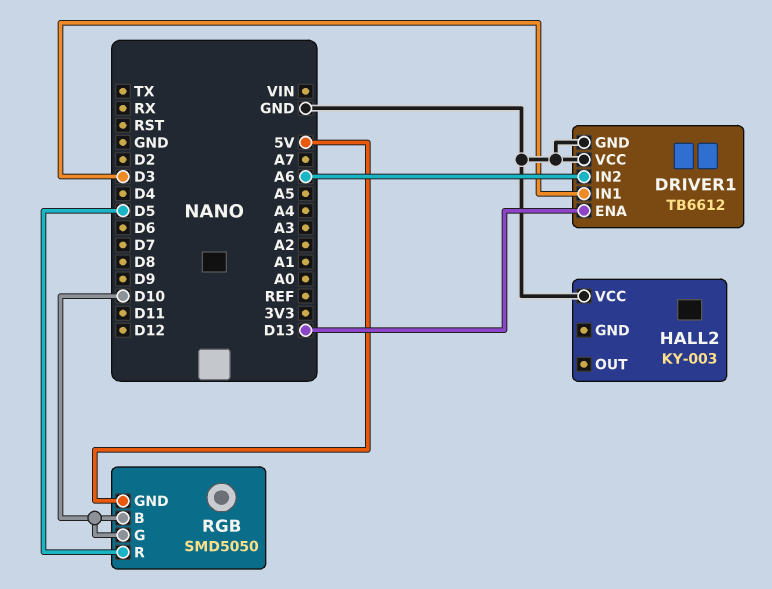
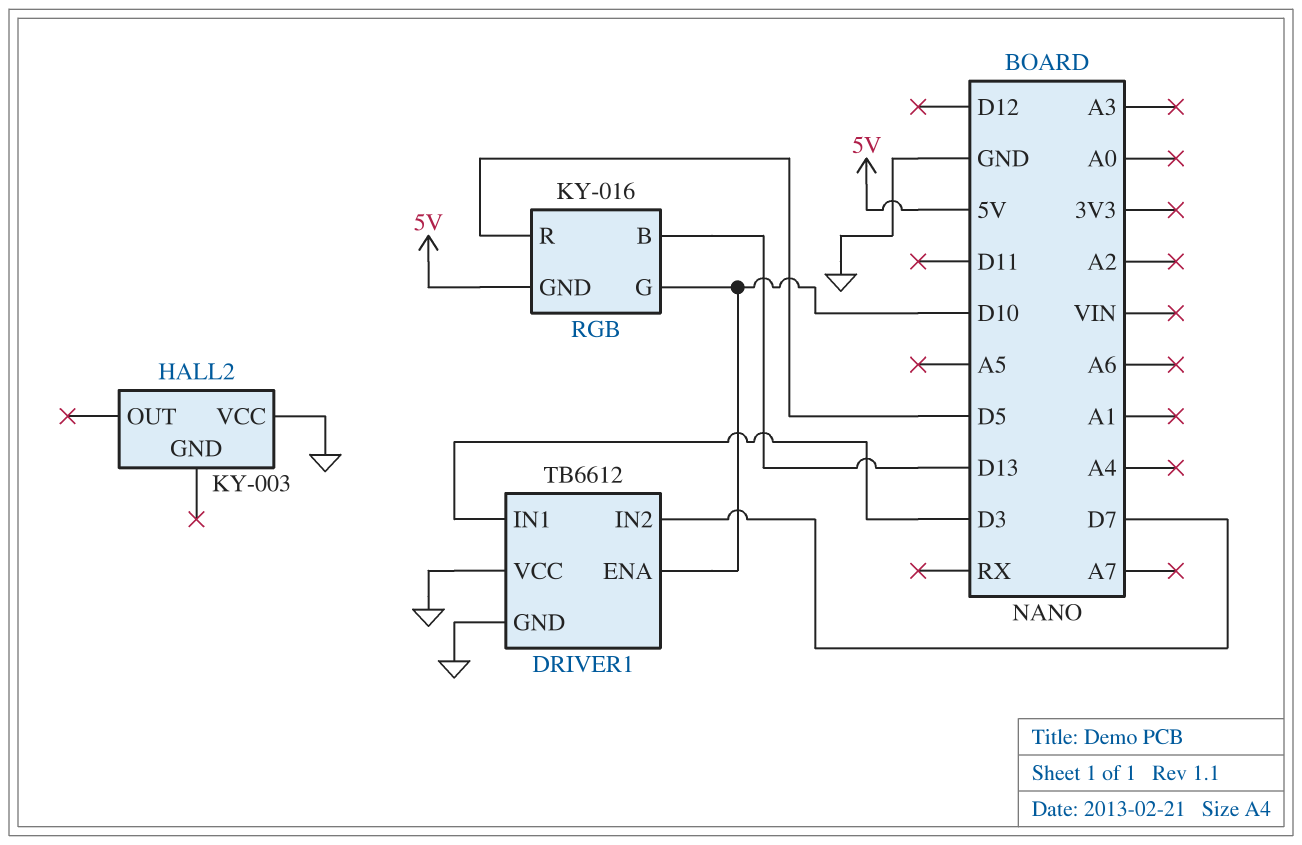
DRIVER1 pin ENA: D13 -> D10
DRIVER1 pin IN2: A6 -> D7
RGB: SMD5050 -> KY-016
RGB pin B: D10 -> D13

